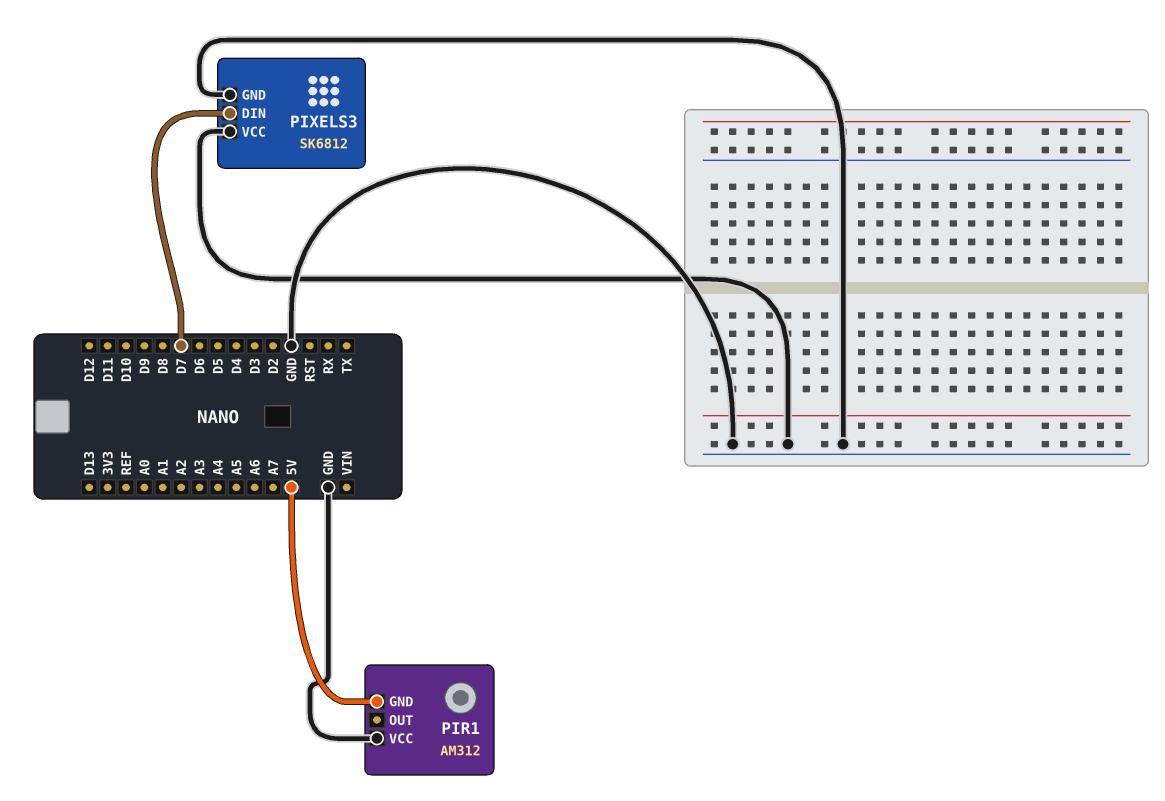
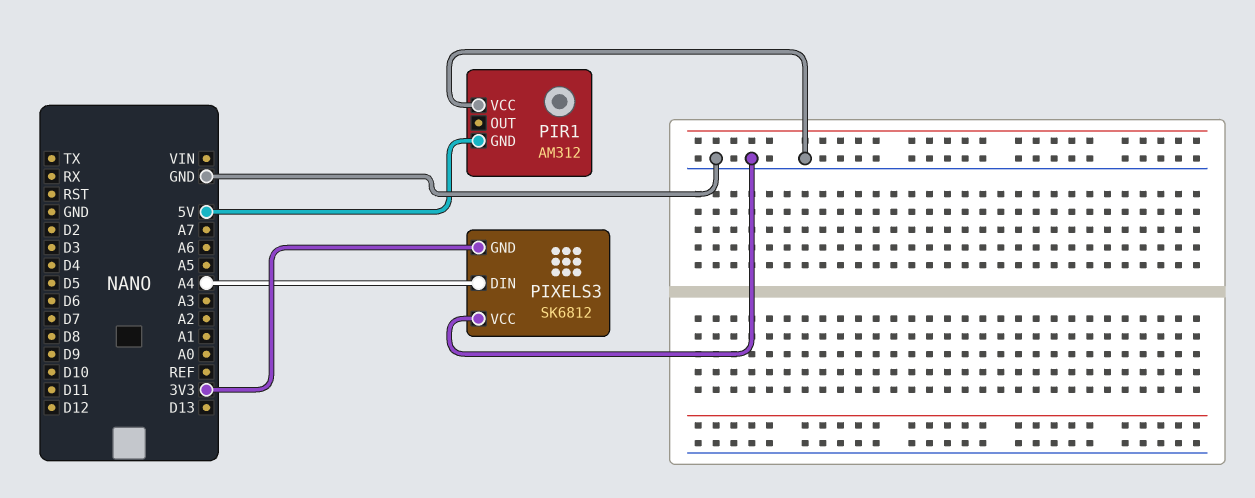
PIXELS3 pin DIN: D7 -> A4
PIXELS3 pin GND: GND -> 3V3

